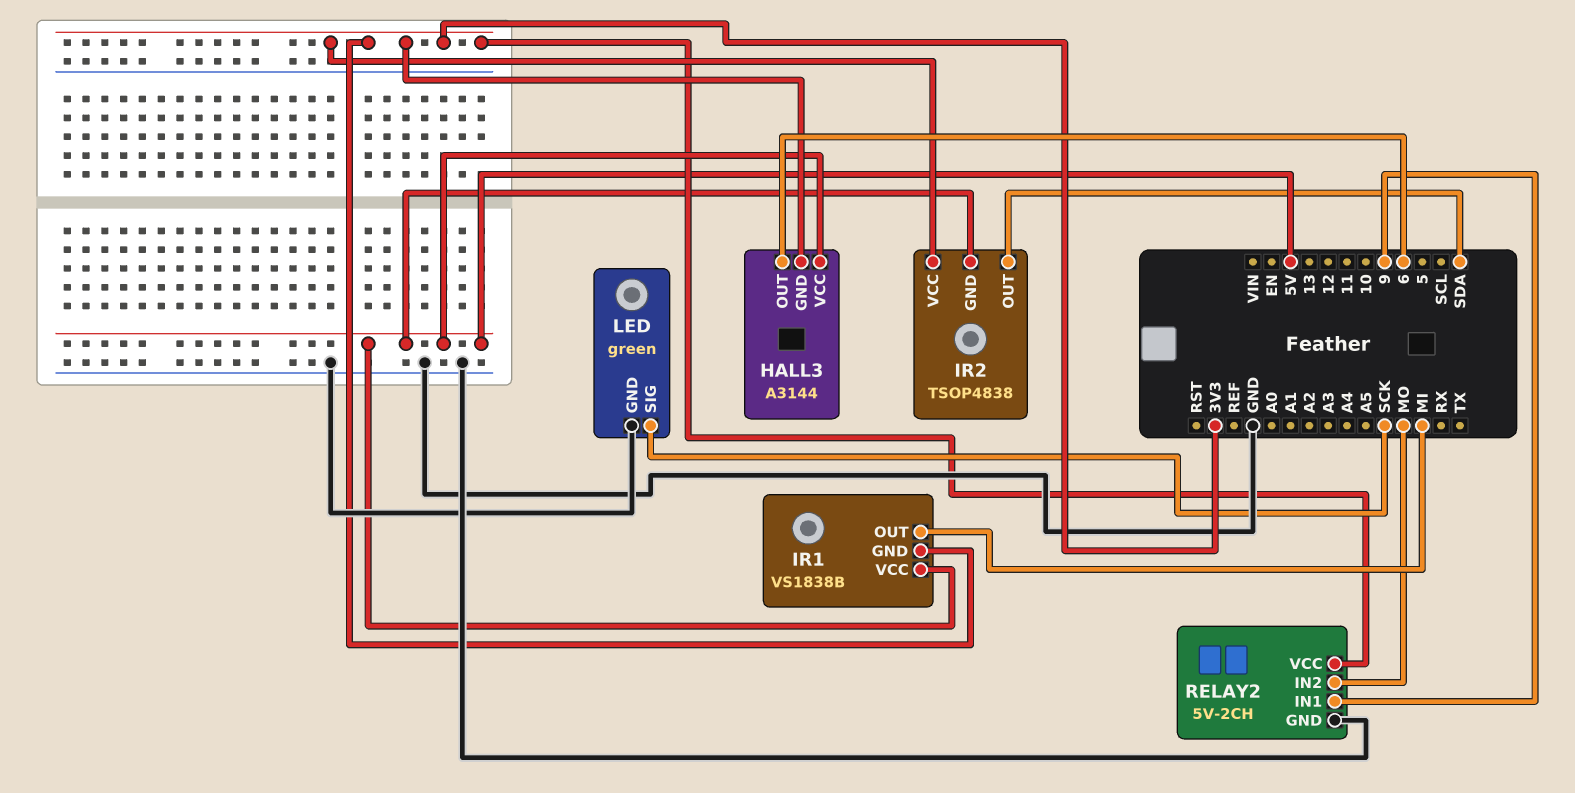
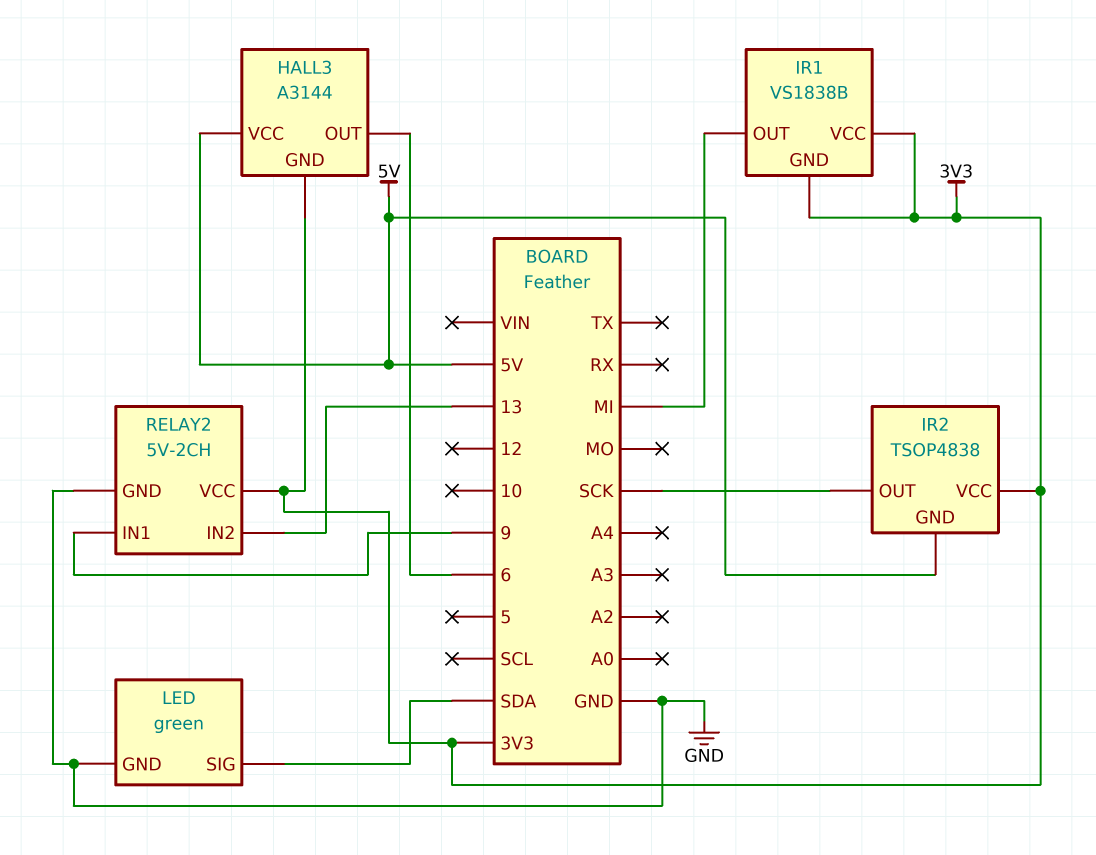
IR1 pin VCC: 5V -> 3V3
IR2 pin OUT: SDA -> SCK
LED pin SIG: SCK -> SDA
RELAY2 pin IN2: MO -> 13

